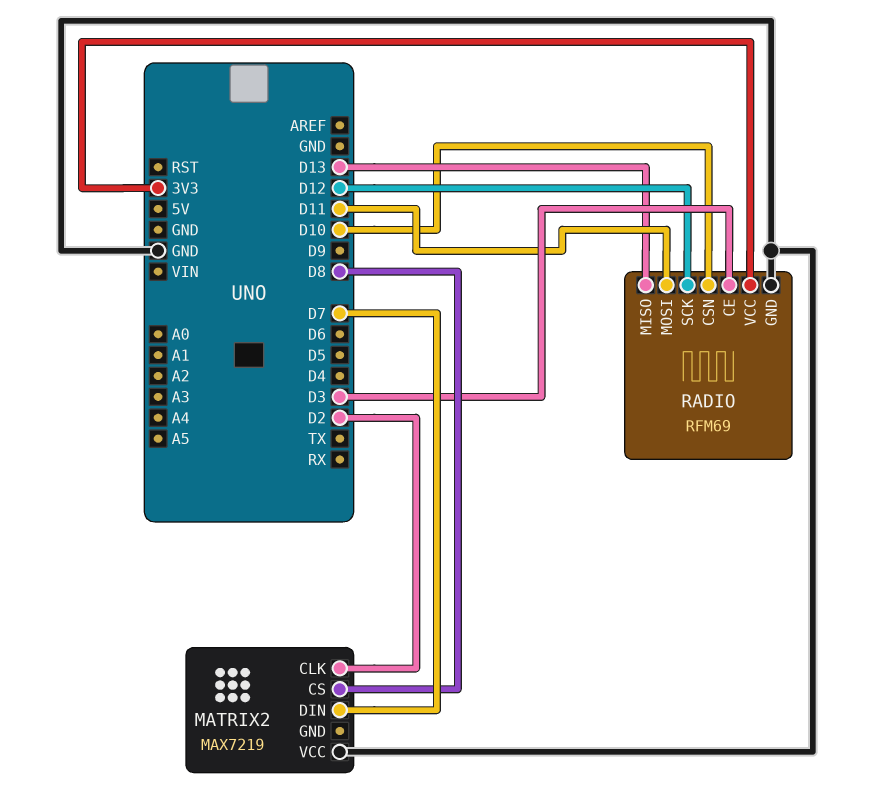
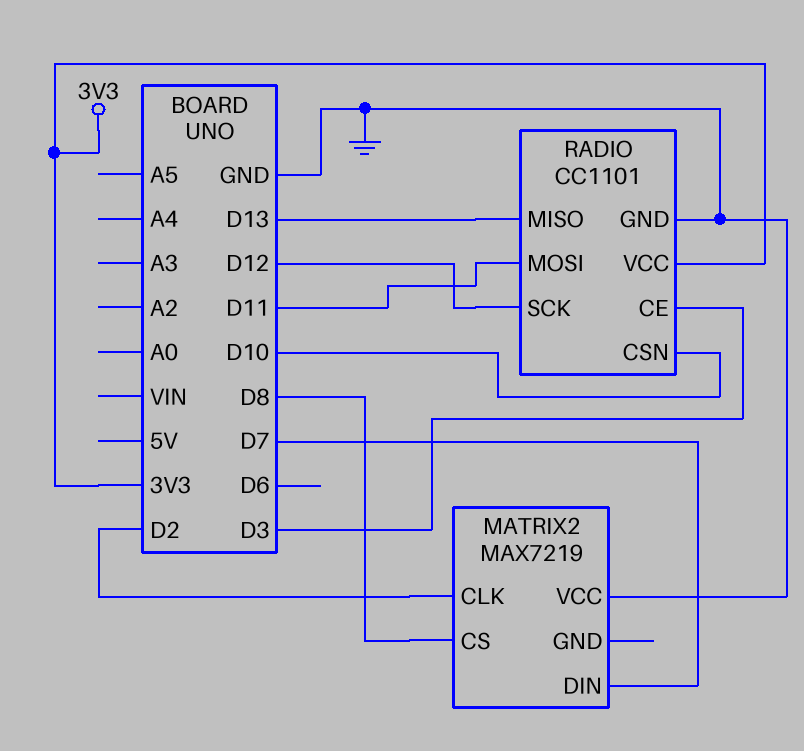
RADIO: RFM69 -> CC1101

